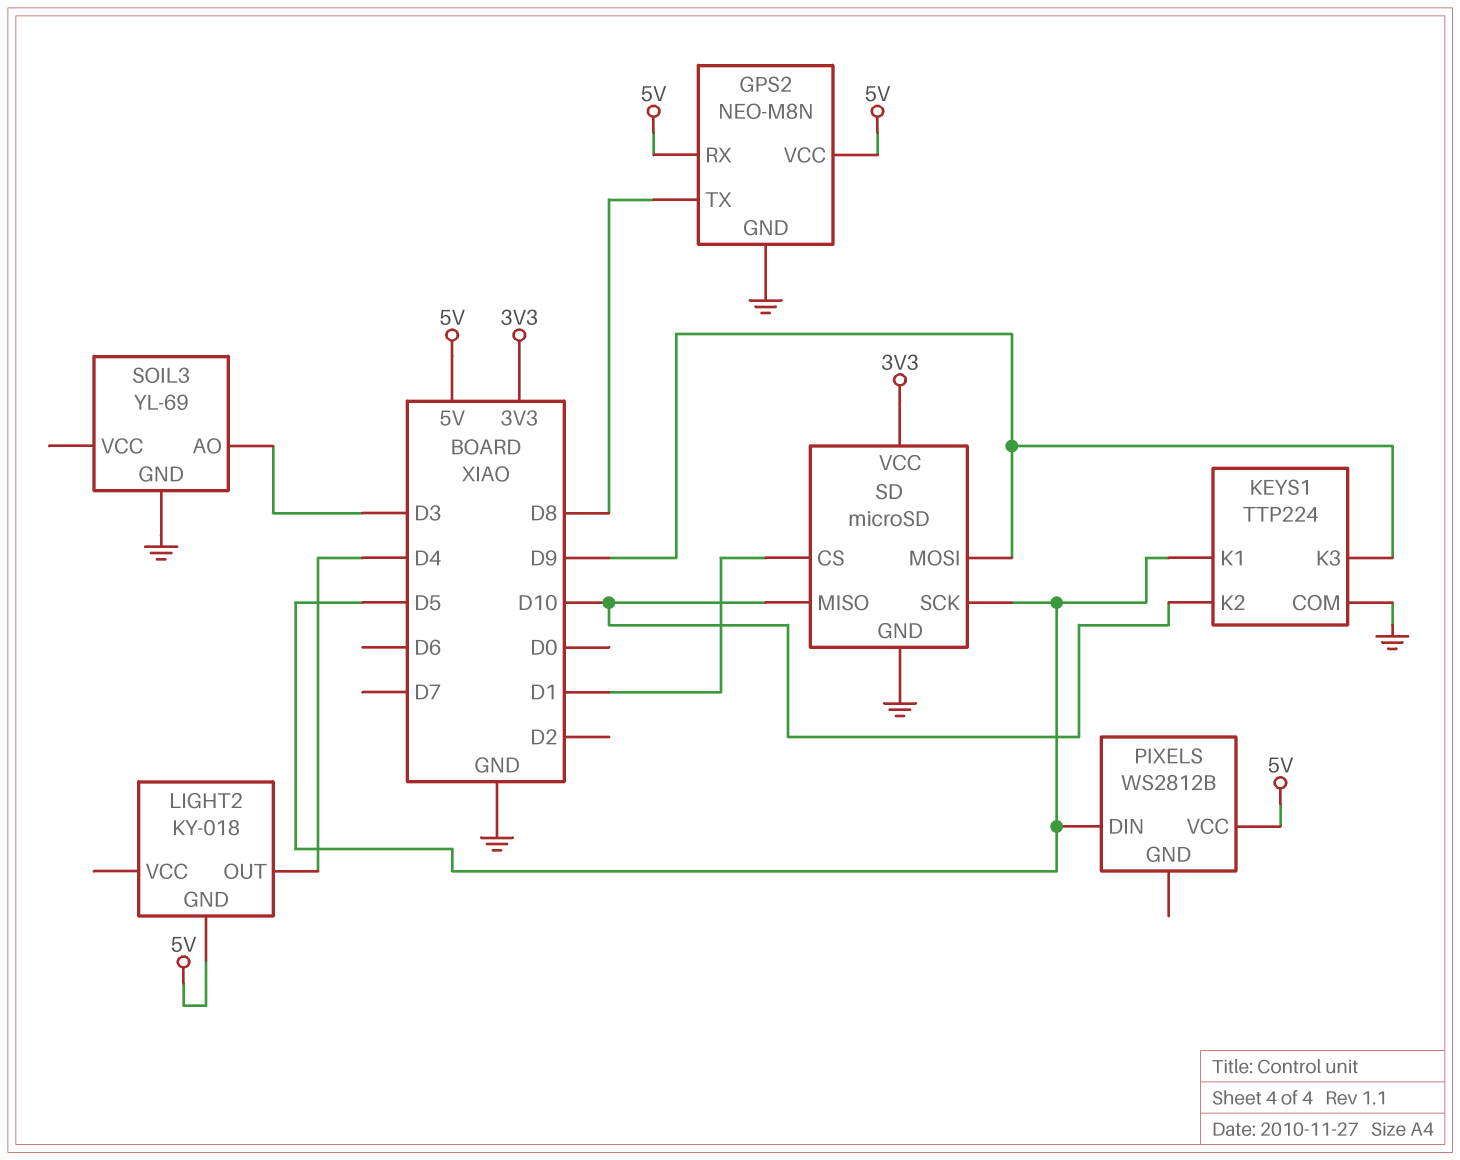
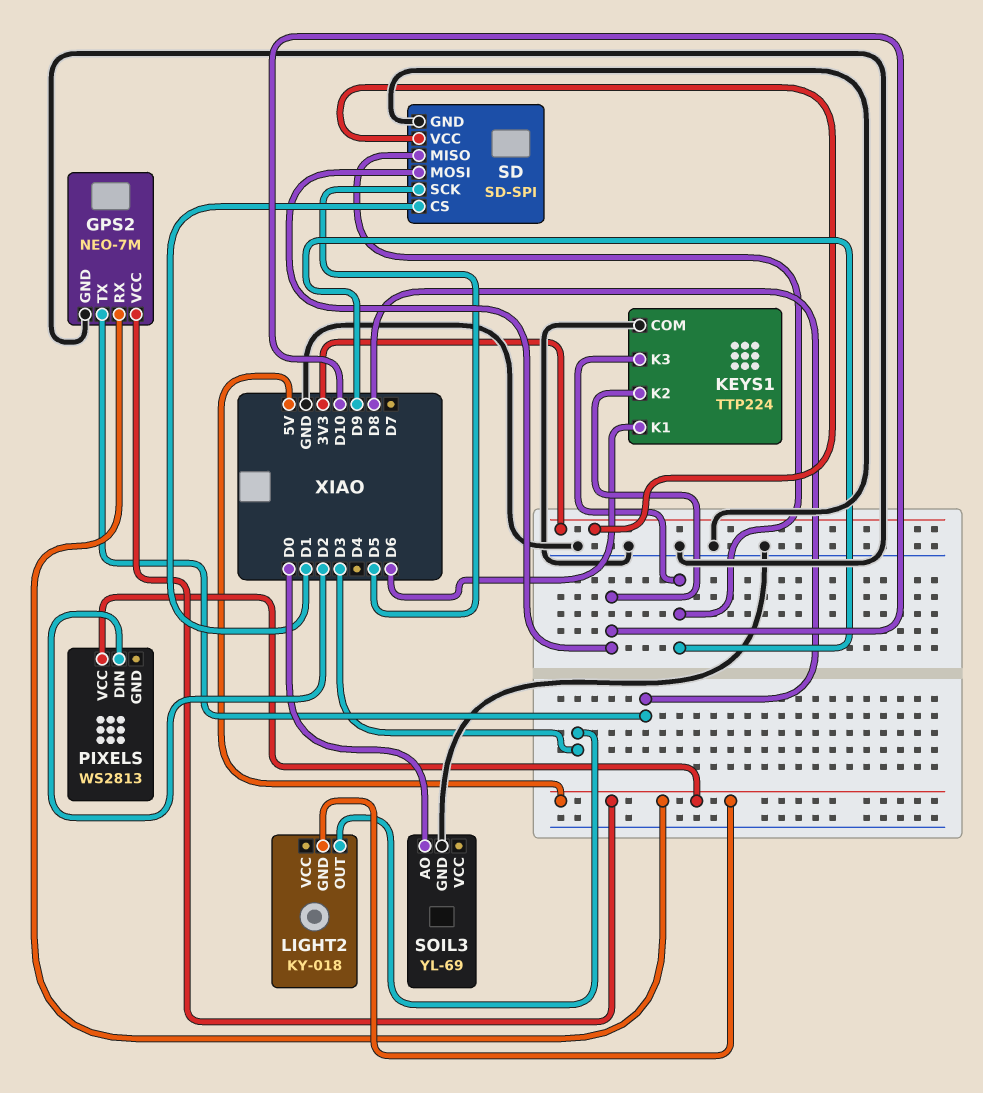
GPS2: NEO-M8N -> NEO-7M
KEYS1 pin K1: D5 -> D6
LIGHT2 pin OUT: D4 -> D3
PIXELS: WS2812B -> WS2813
PIXELS pin DIN: D5 -> D2
SD: microSD -> SD-SPI
SD pin MISO: D10 -> D9
SD pin MOSI: D9 -> D10
SOIL3 pin AO: D3 -> D0

